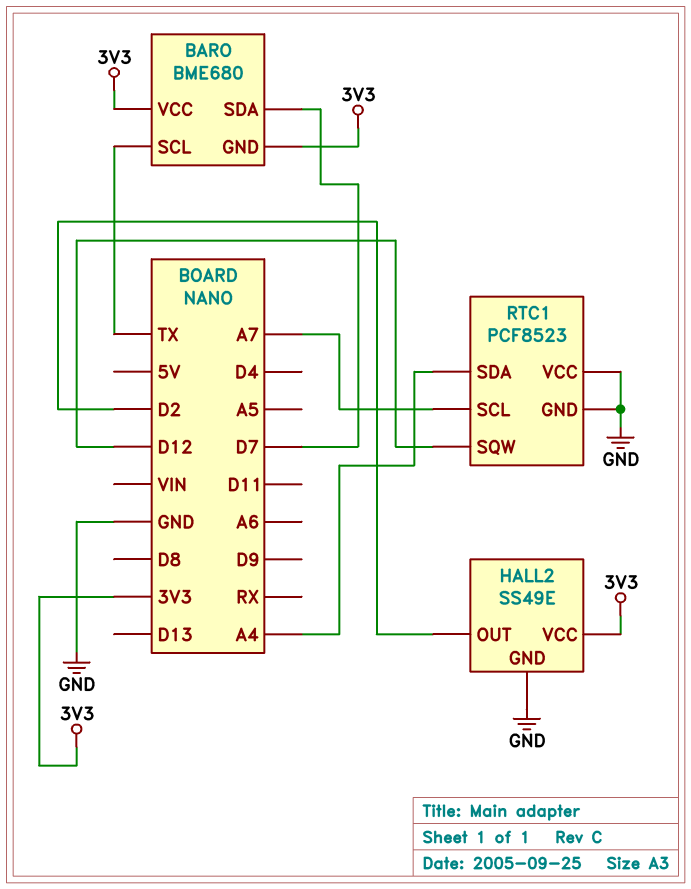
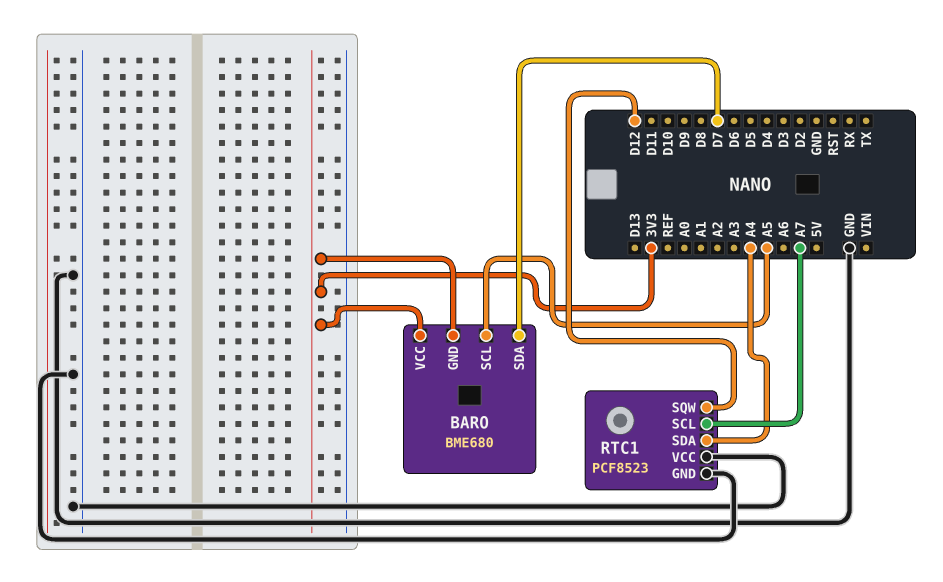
BARO pin SCL: TX -> A5
HALL2: SS49E -> none
HALL2 pin GND: GND -> none
HALL2 pin OUT: D2 -> none
HALL2 pin VCC: 3V3 -> none

